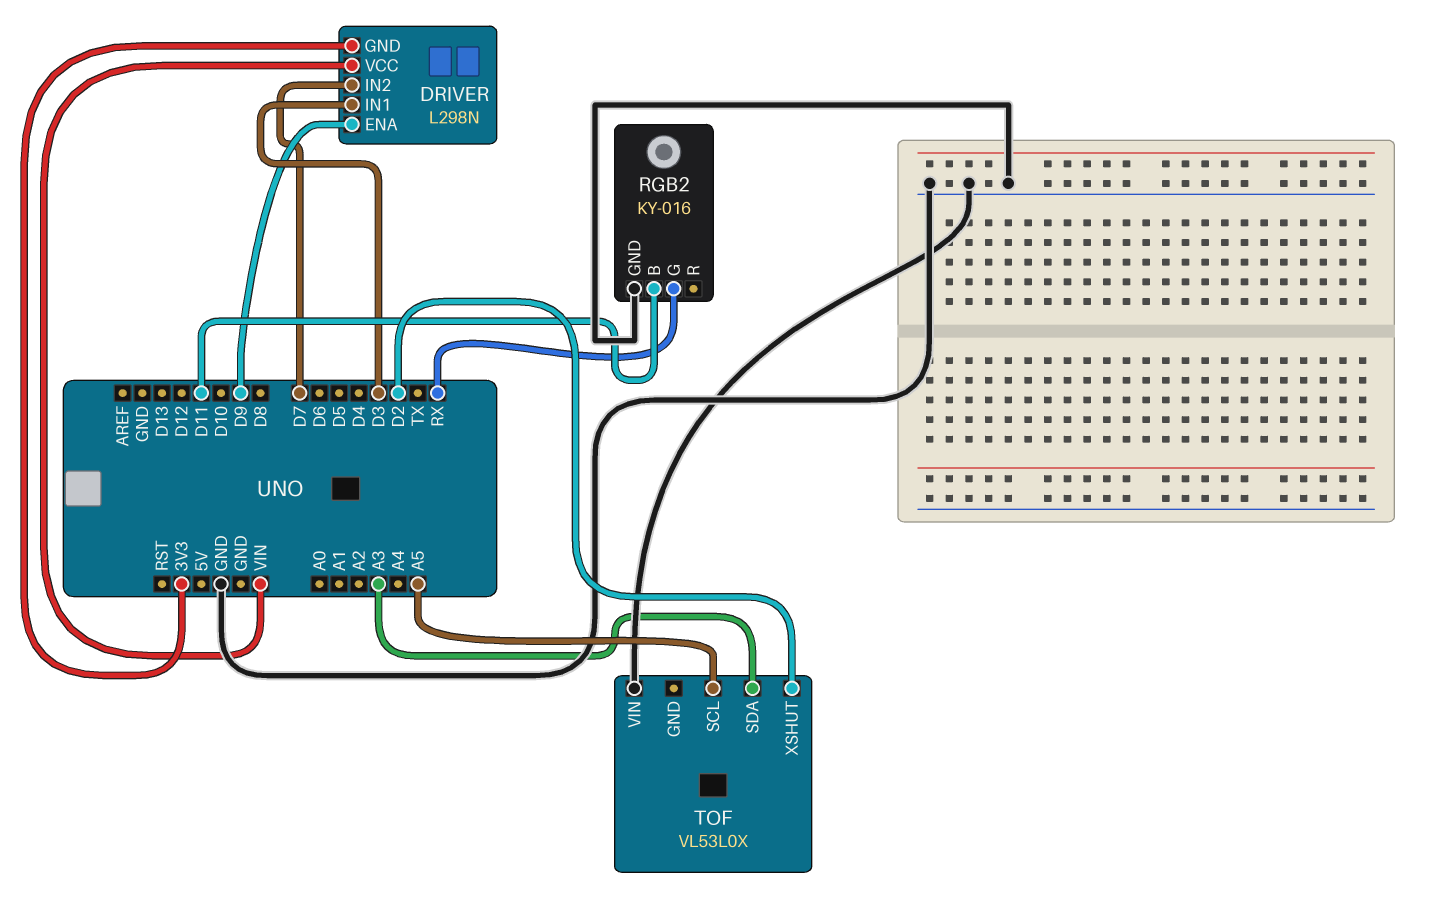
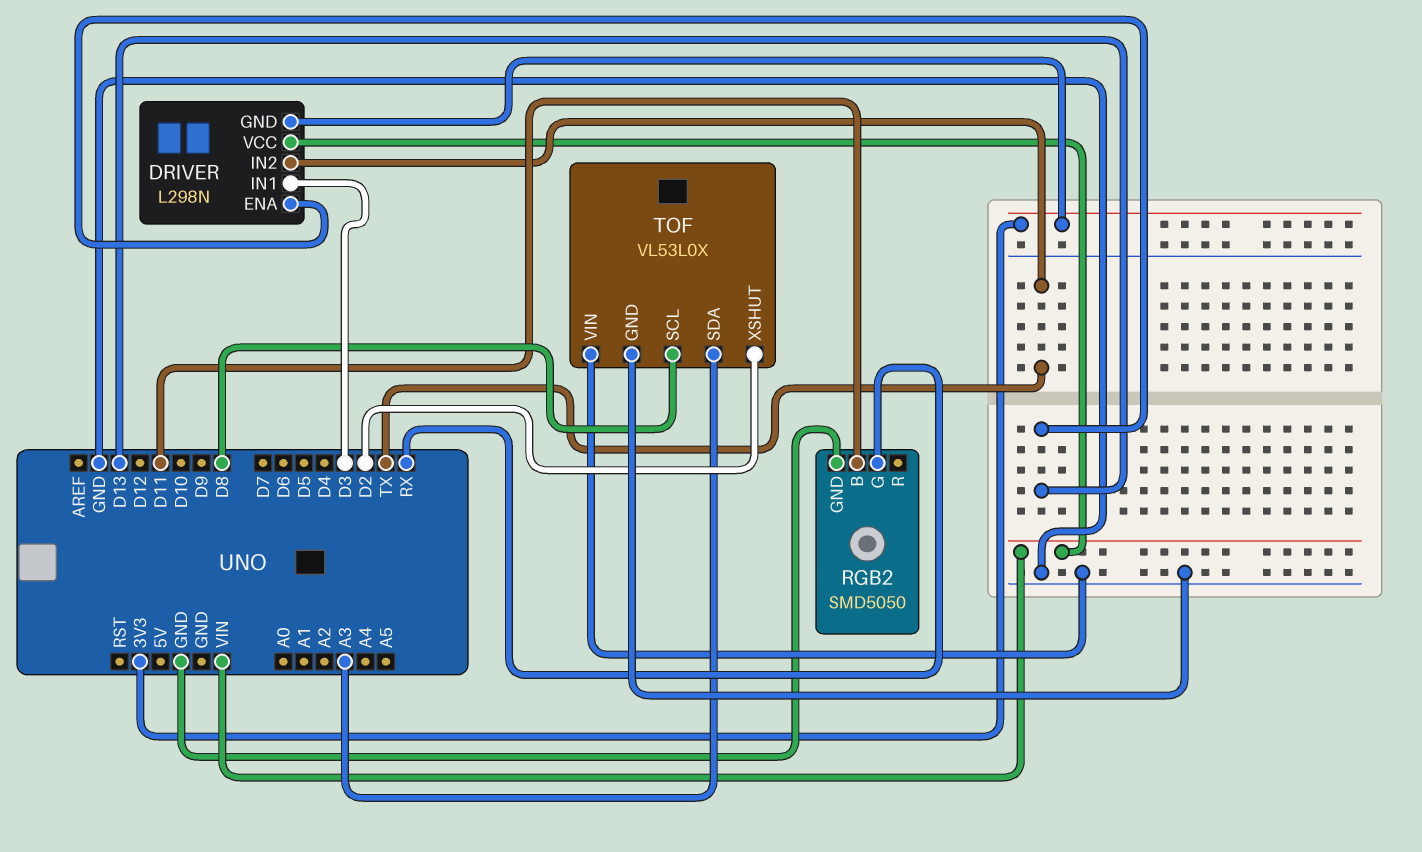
DRIVER pin ENA: D9 -> D13
DRIVER pin IN2: D7 -> TX
RGB2: KY-016 -> SMD5050
TOF pin GND: none -> GND
TOF pin SCL: A5 -> D8

